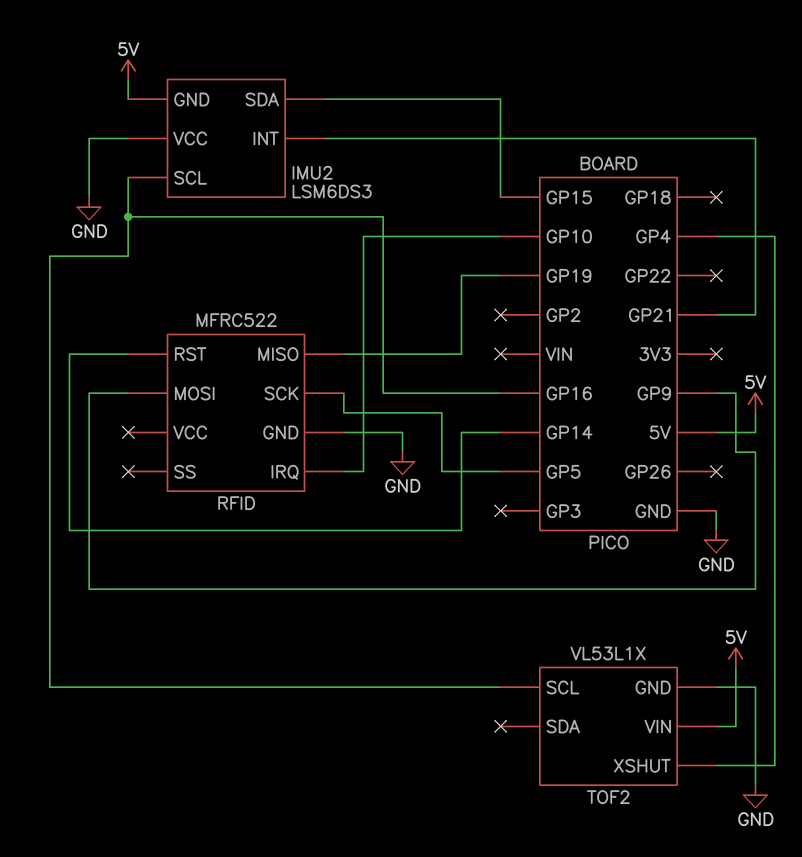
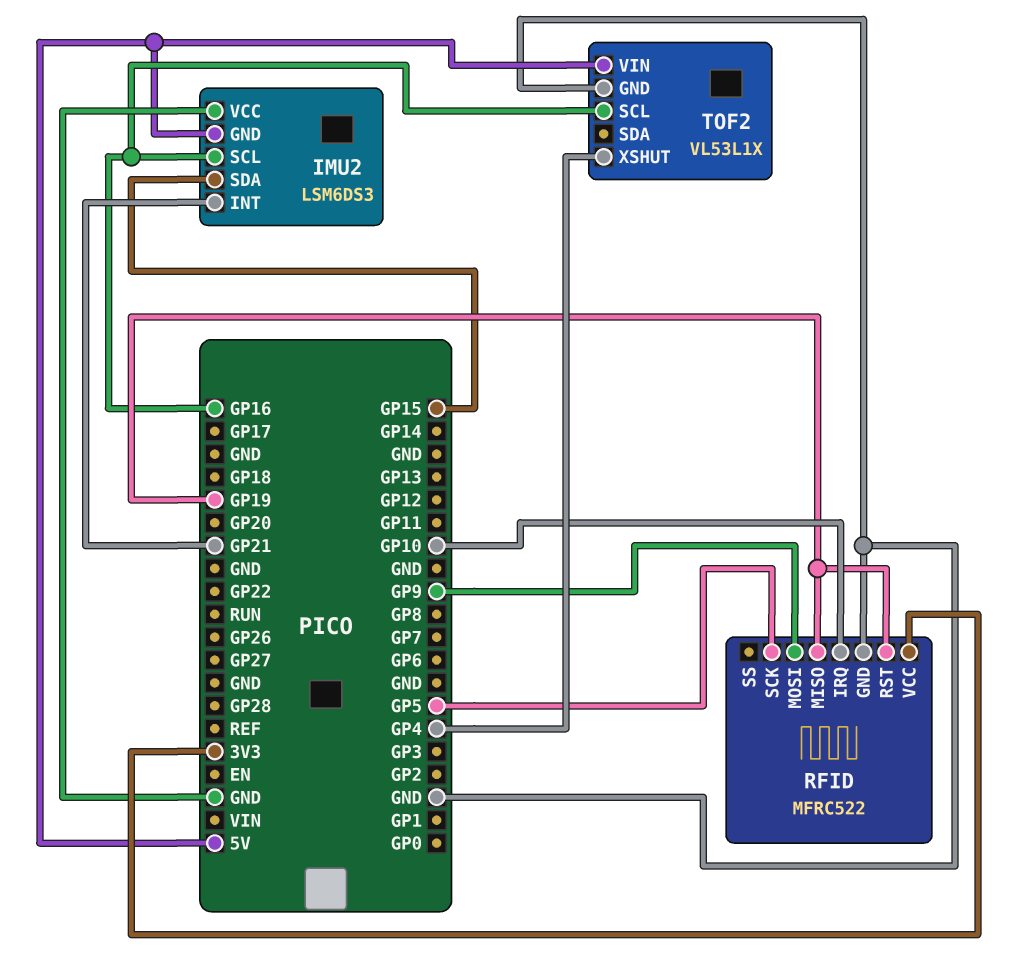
RFID pin RST: GP14 -> GP19
RFID pin VCC: none -> 3V3

